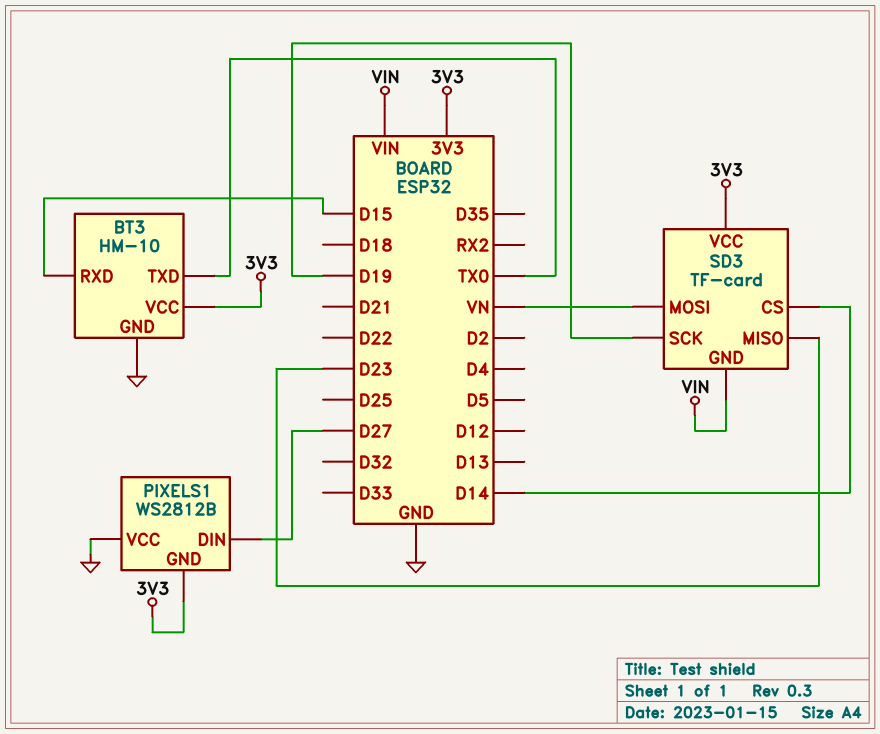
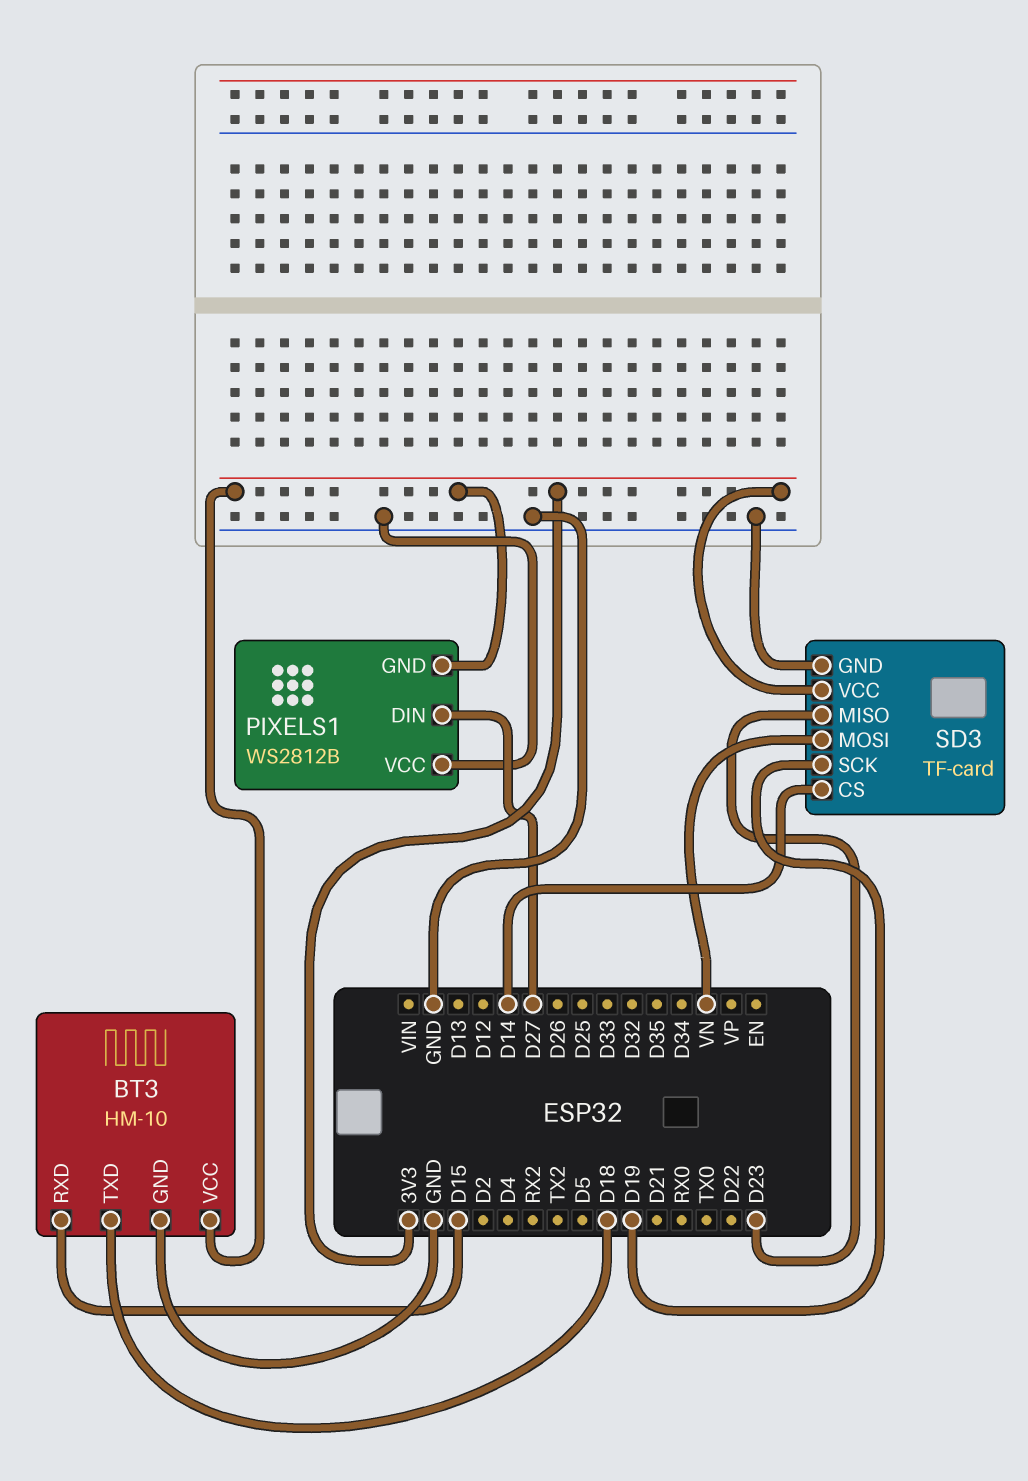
BT3 pin TXD: TX0 -> D18
SD3 pin GND: VIN -> GND

